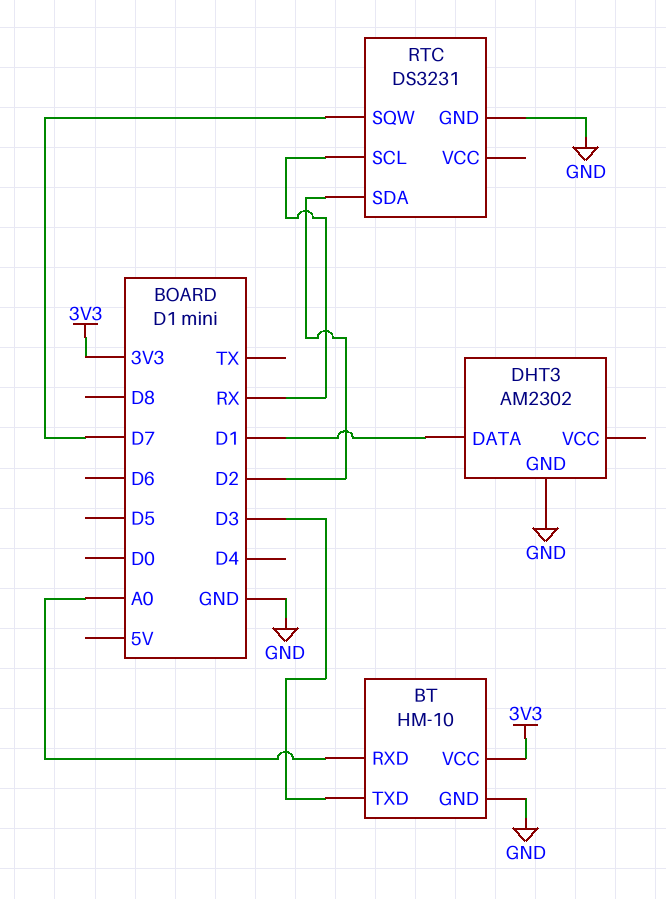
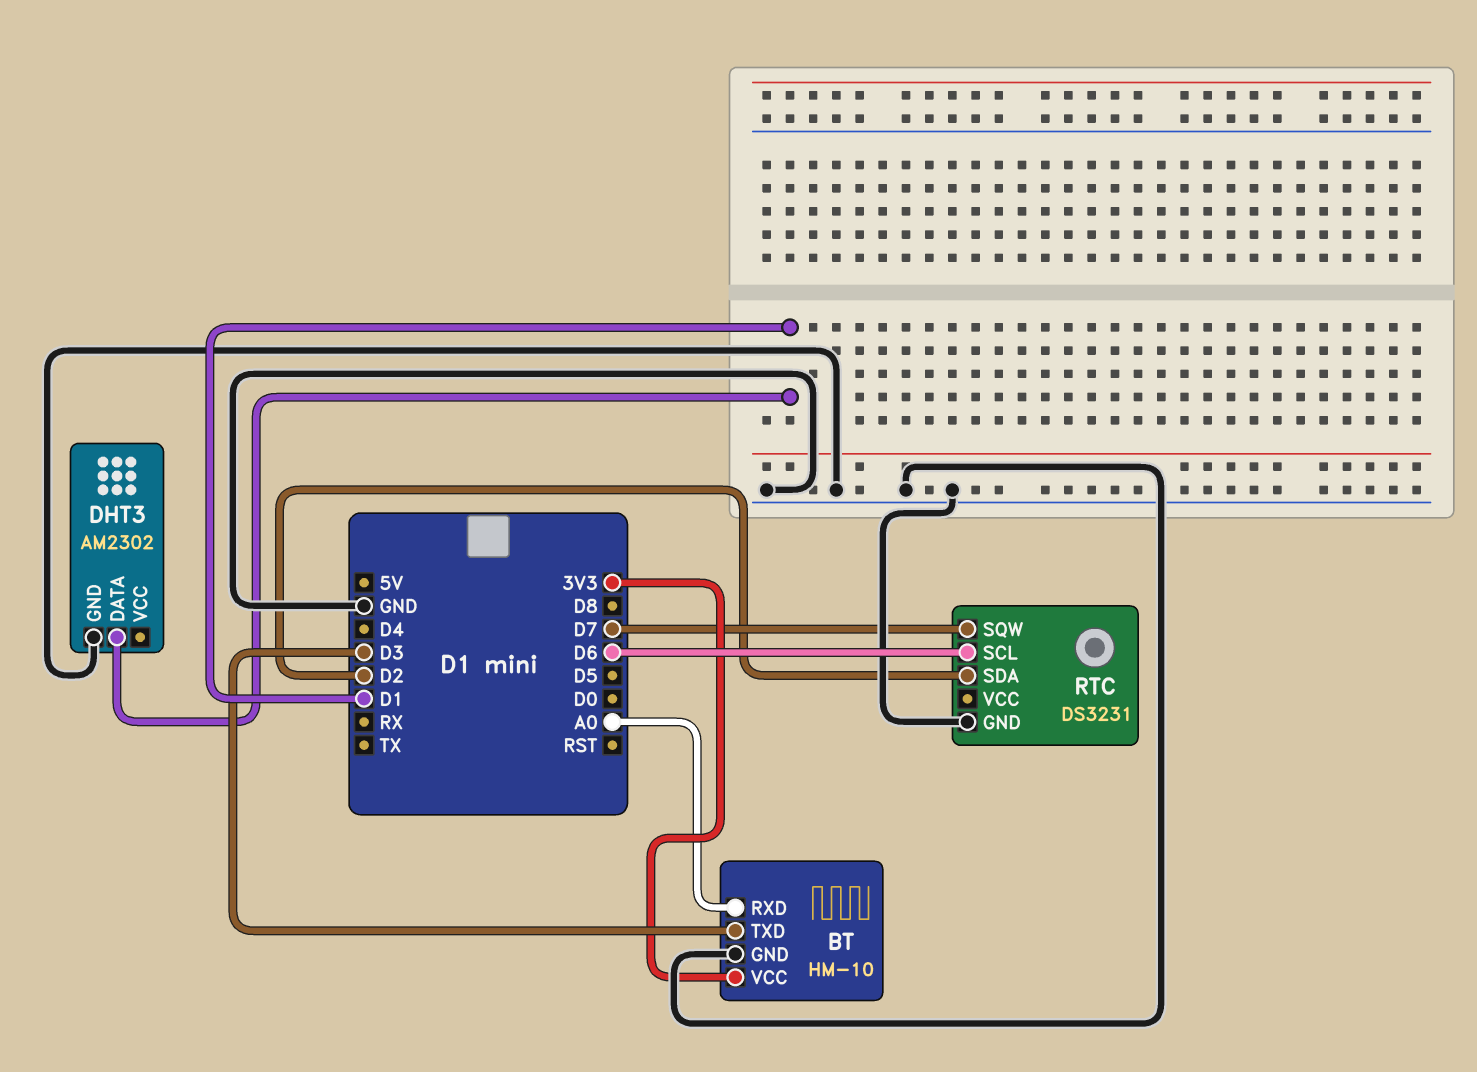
RTC pin SCL: RX -> D6

